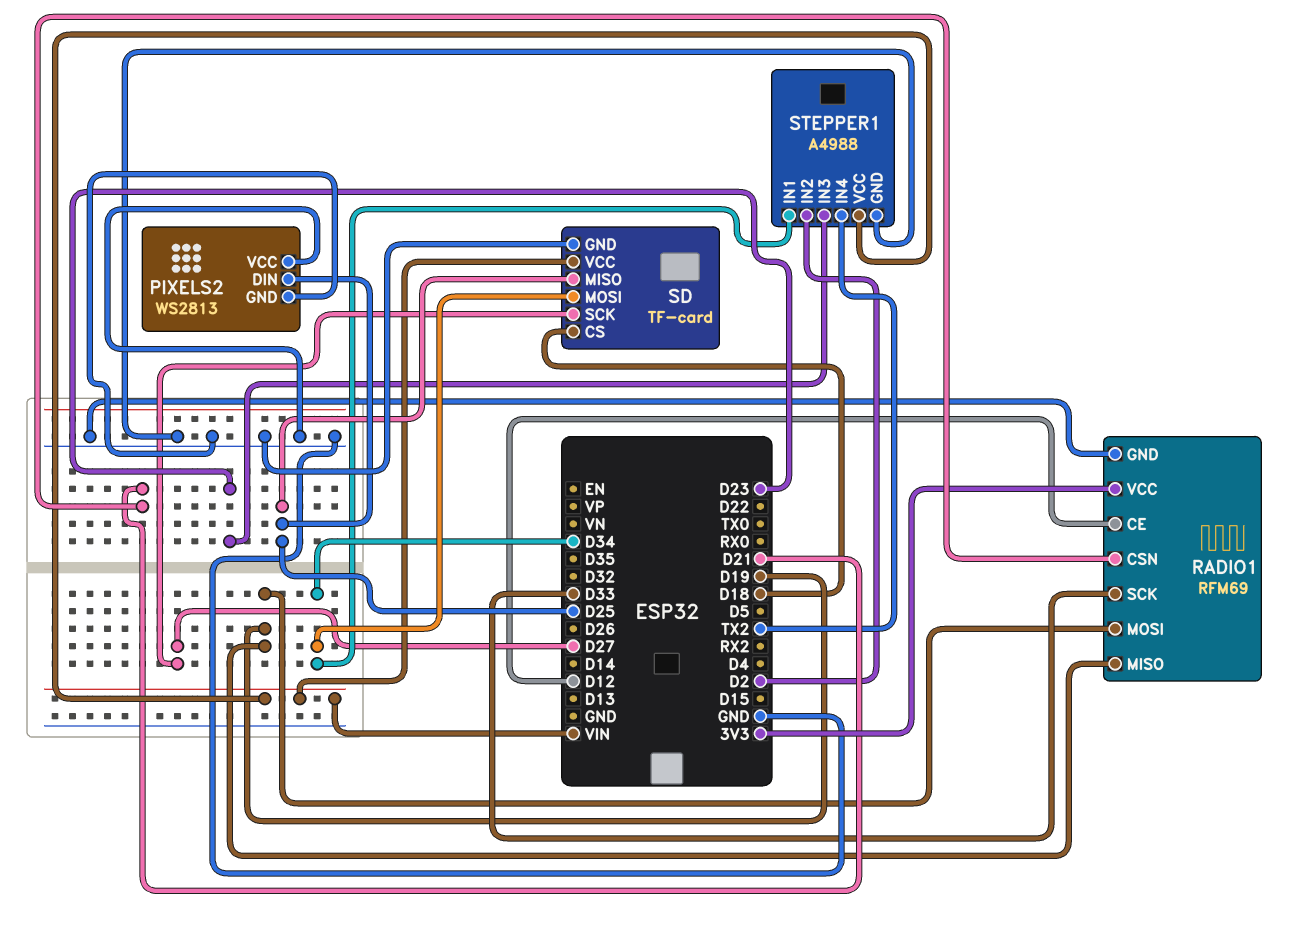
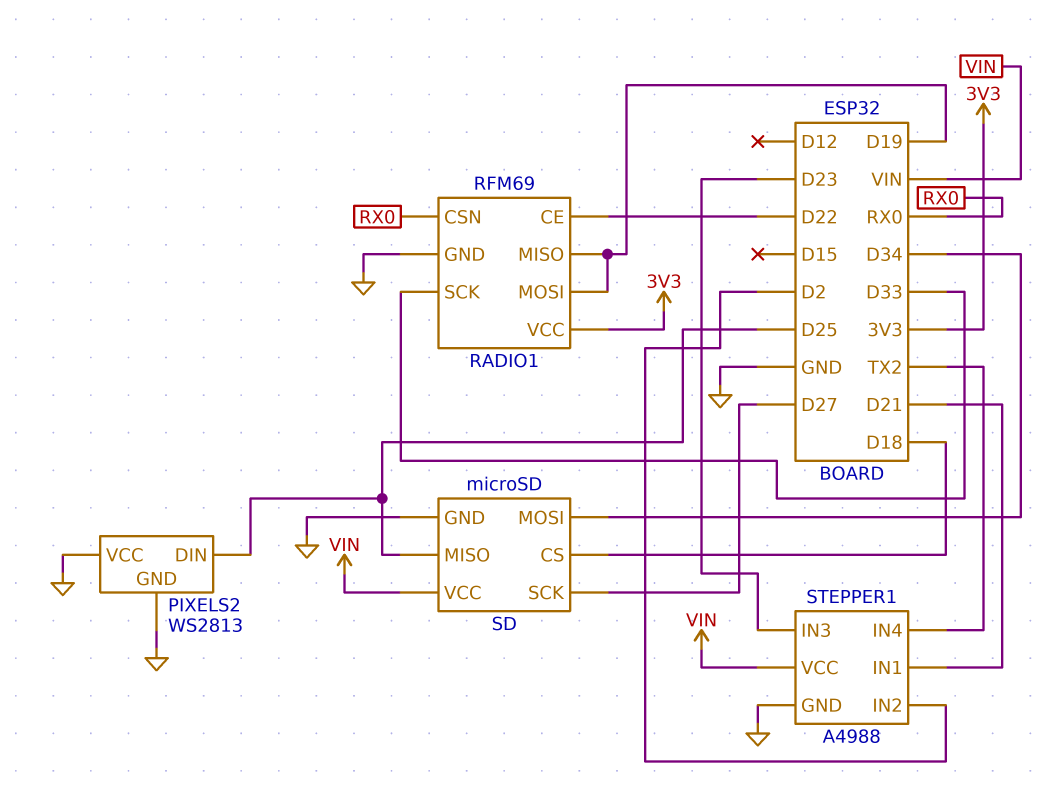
RADIO1 pin CE: D12 -> D22
RADIO1 pin CSN: D21 -> RX0
SD: TF-card -> microSD
STEPPER1 pin IN1: D34 -> D21

